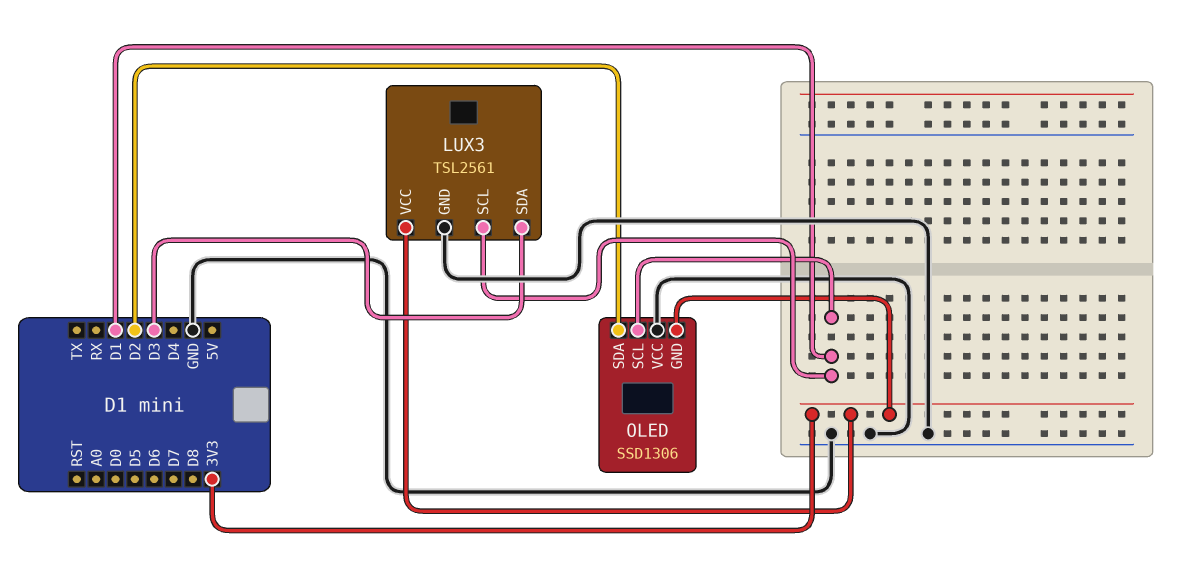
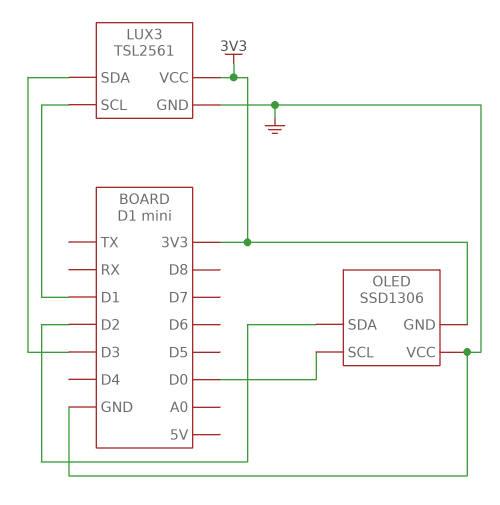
OLED pin SCL: D1 -> D0

